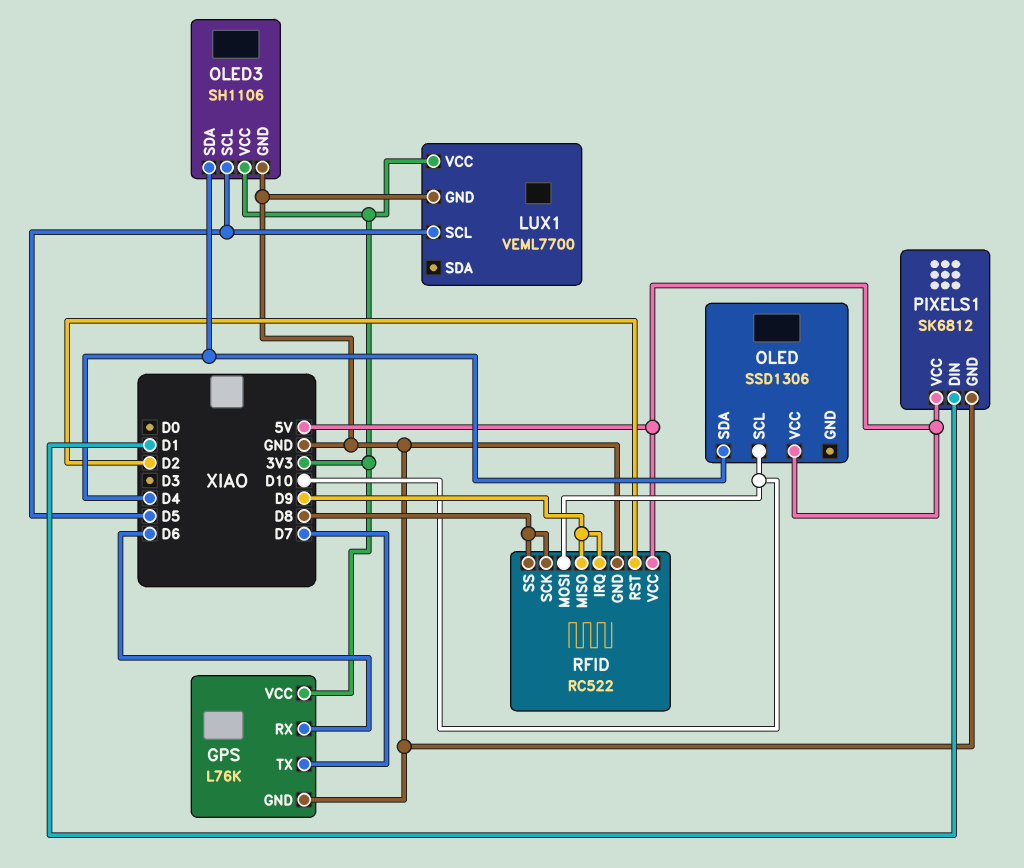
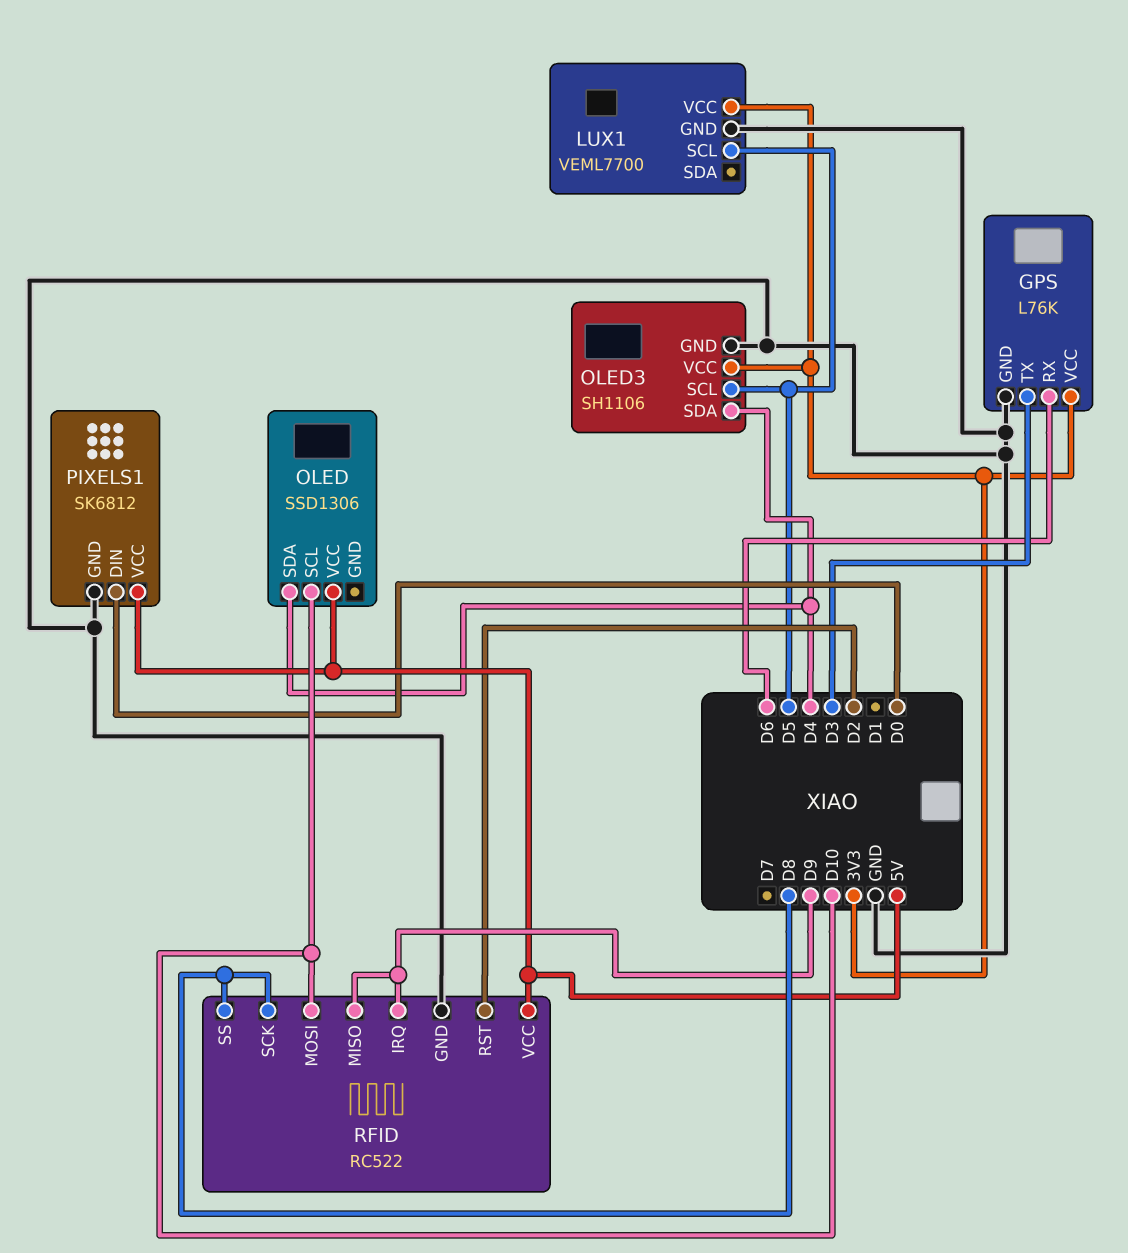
GPS pin TX: D7 -> D3
PIXELS1 pin DIN: D1 -> D0

